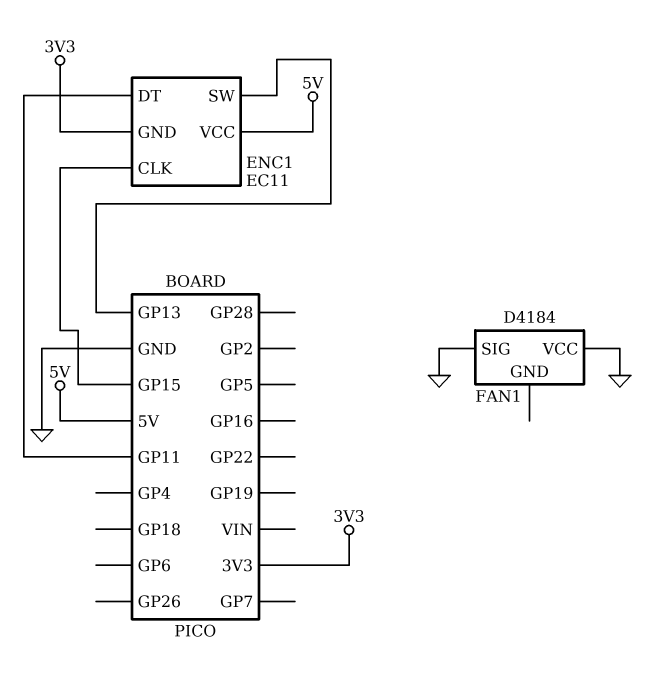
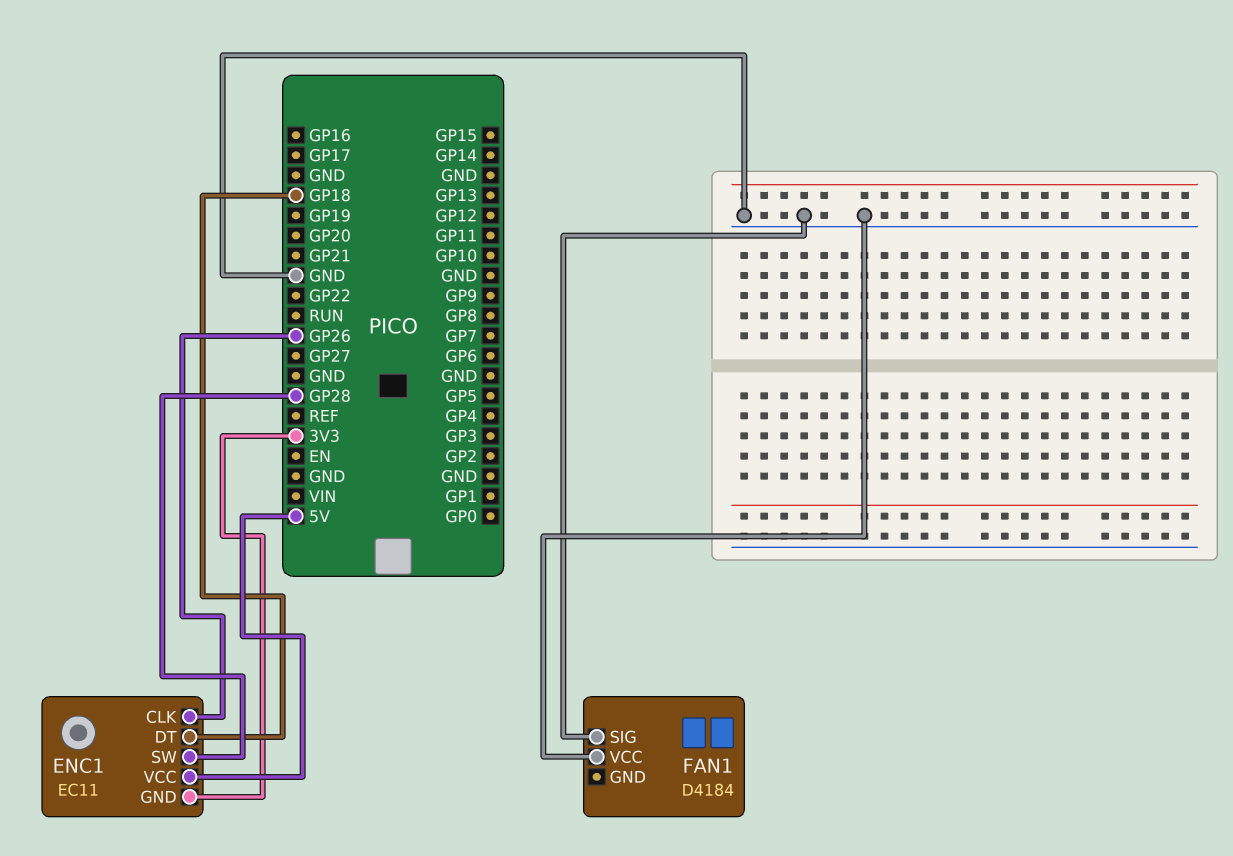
ENC1 pin CLK: GP15 -> GP26
ENC1 pin DT: GP11 -> GP18
ENC1 pin SW: GP13 -> GP28

